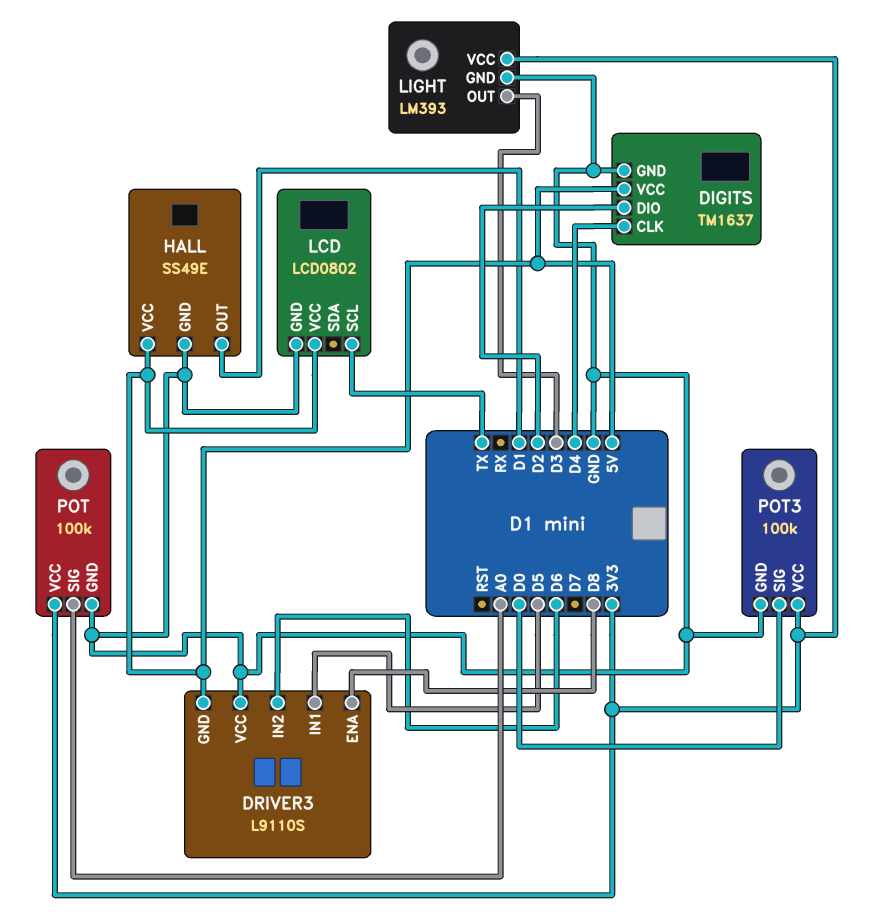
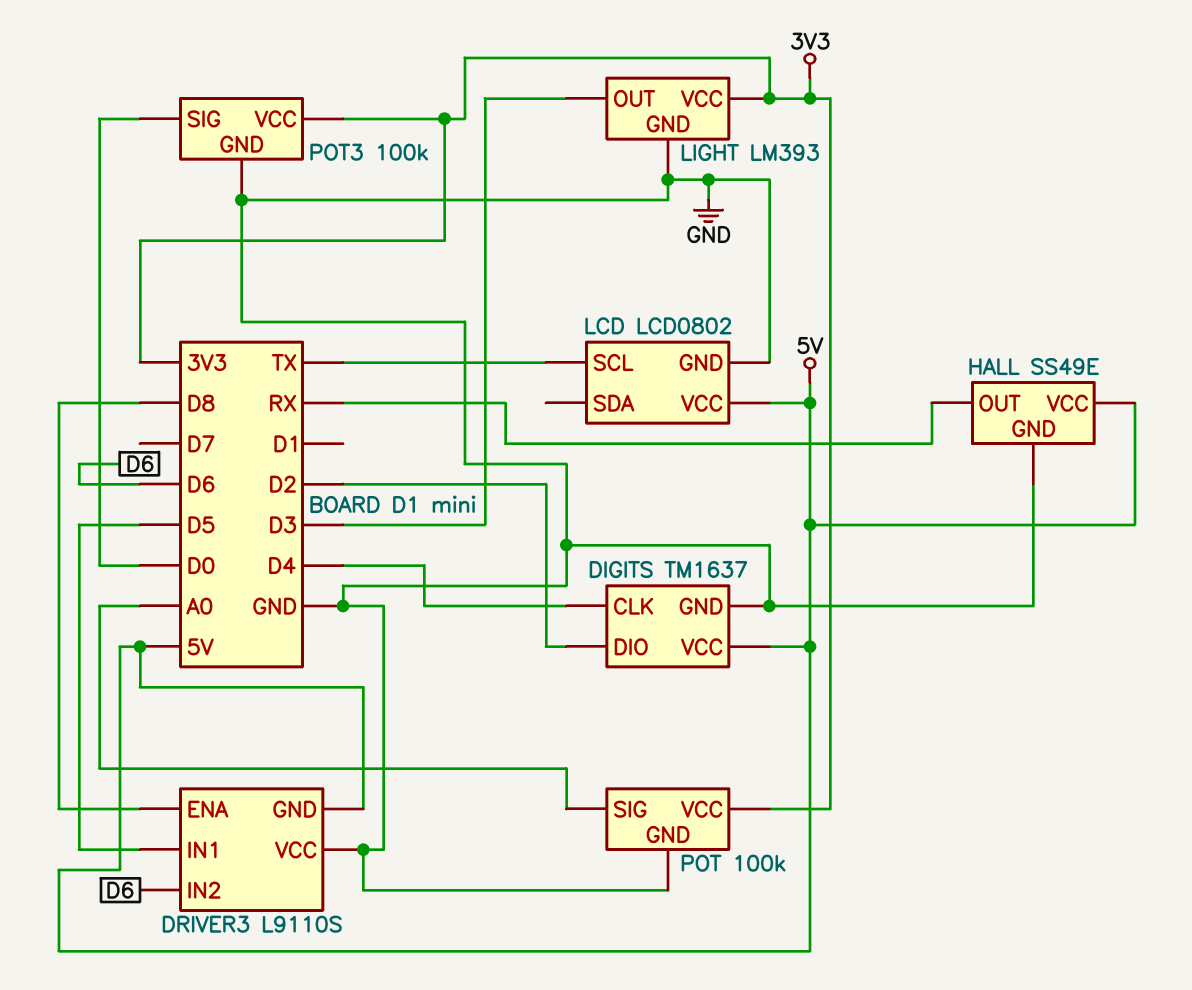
HALL pin OUT: D1 -> RX

